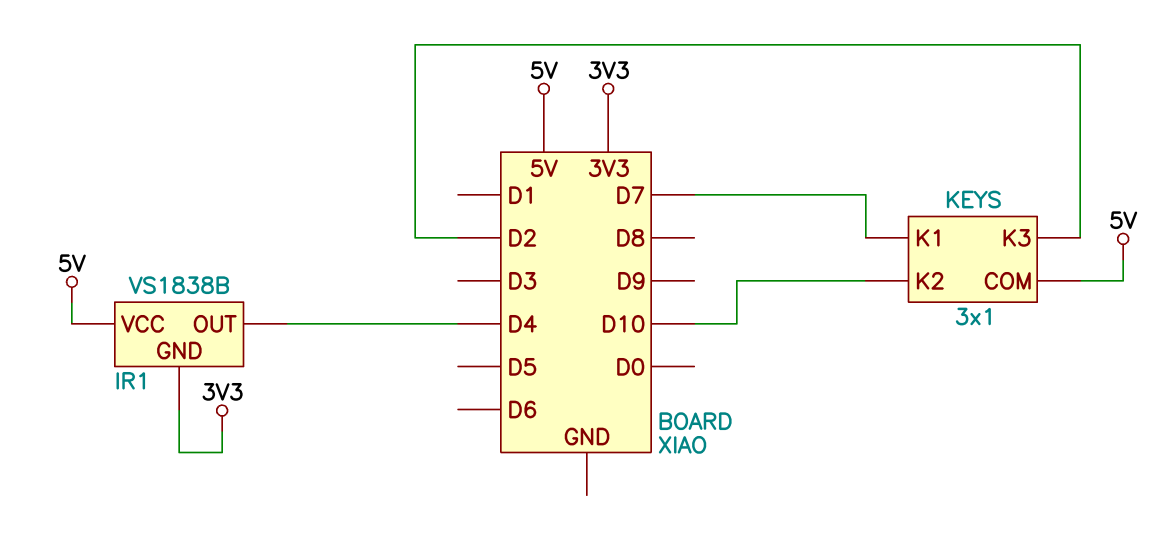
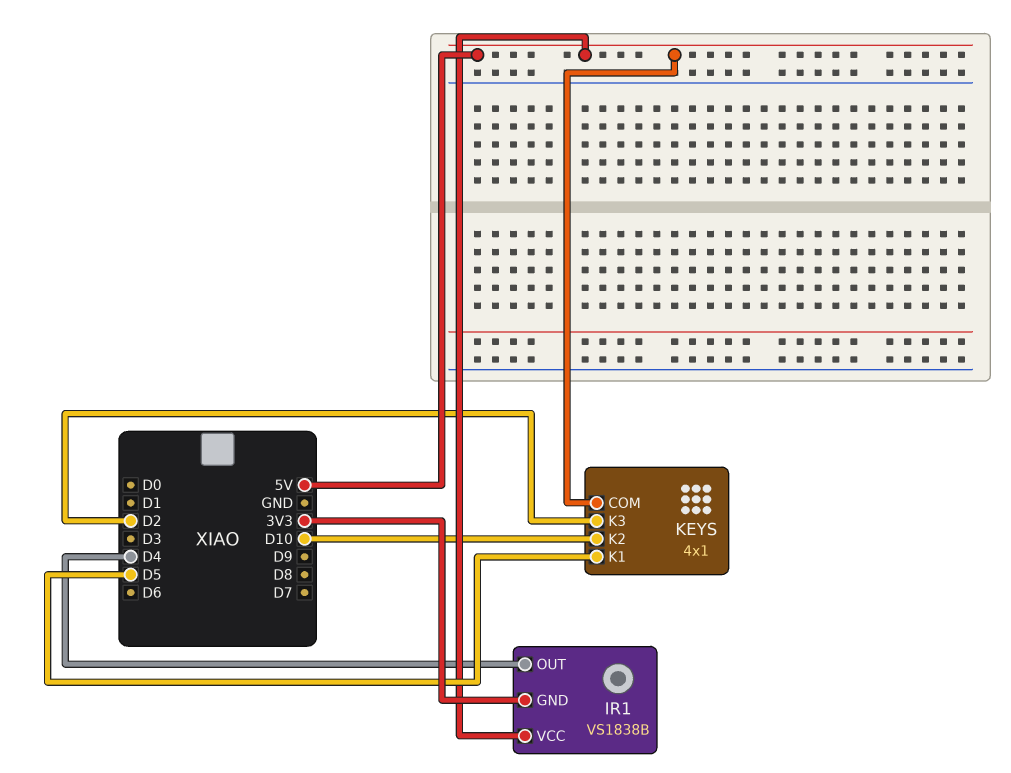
KEYS: 3x1 -> 4x1
KEYS pin K1: D7 -> D5

